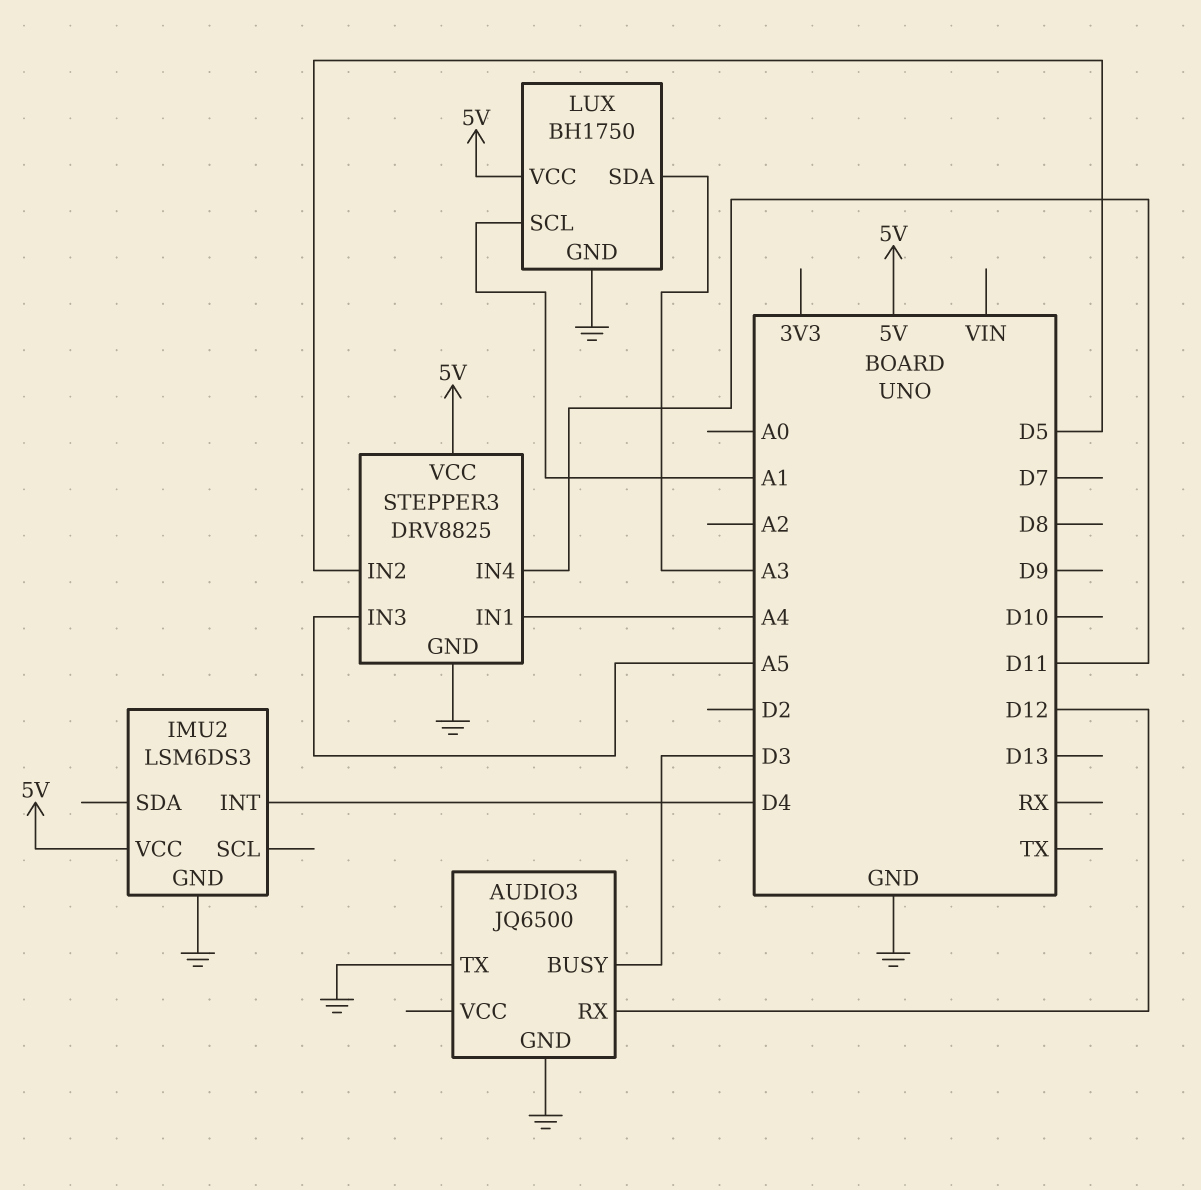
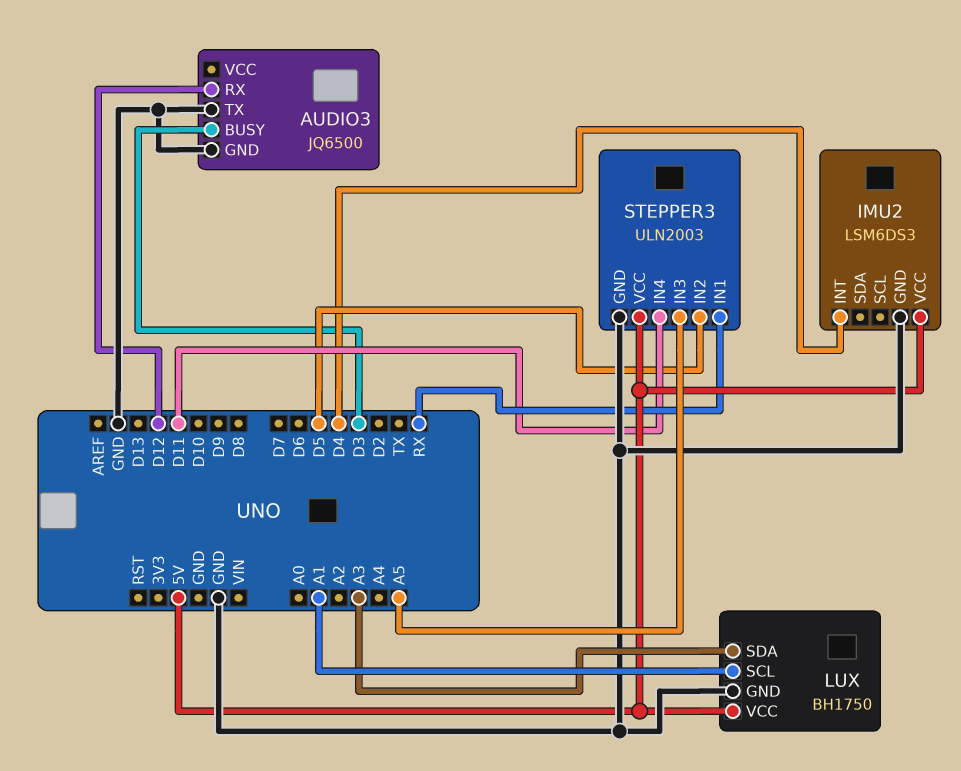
STEPPER3: DRV8825 -> ULN2003
STEPPER3 pin IN1: A4 -> RX

